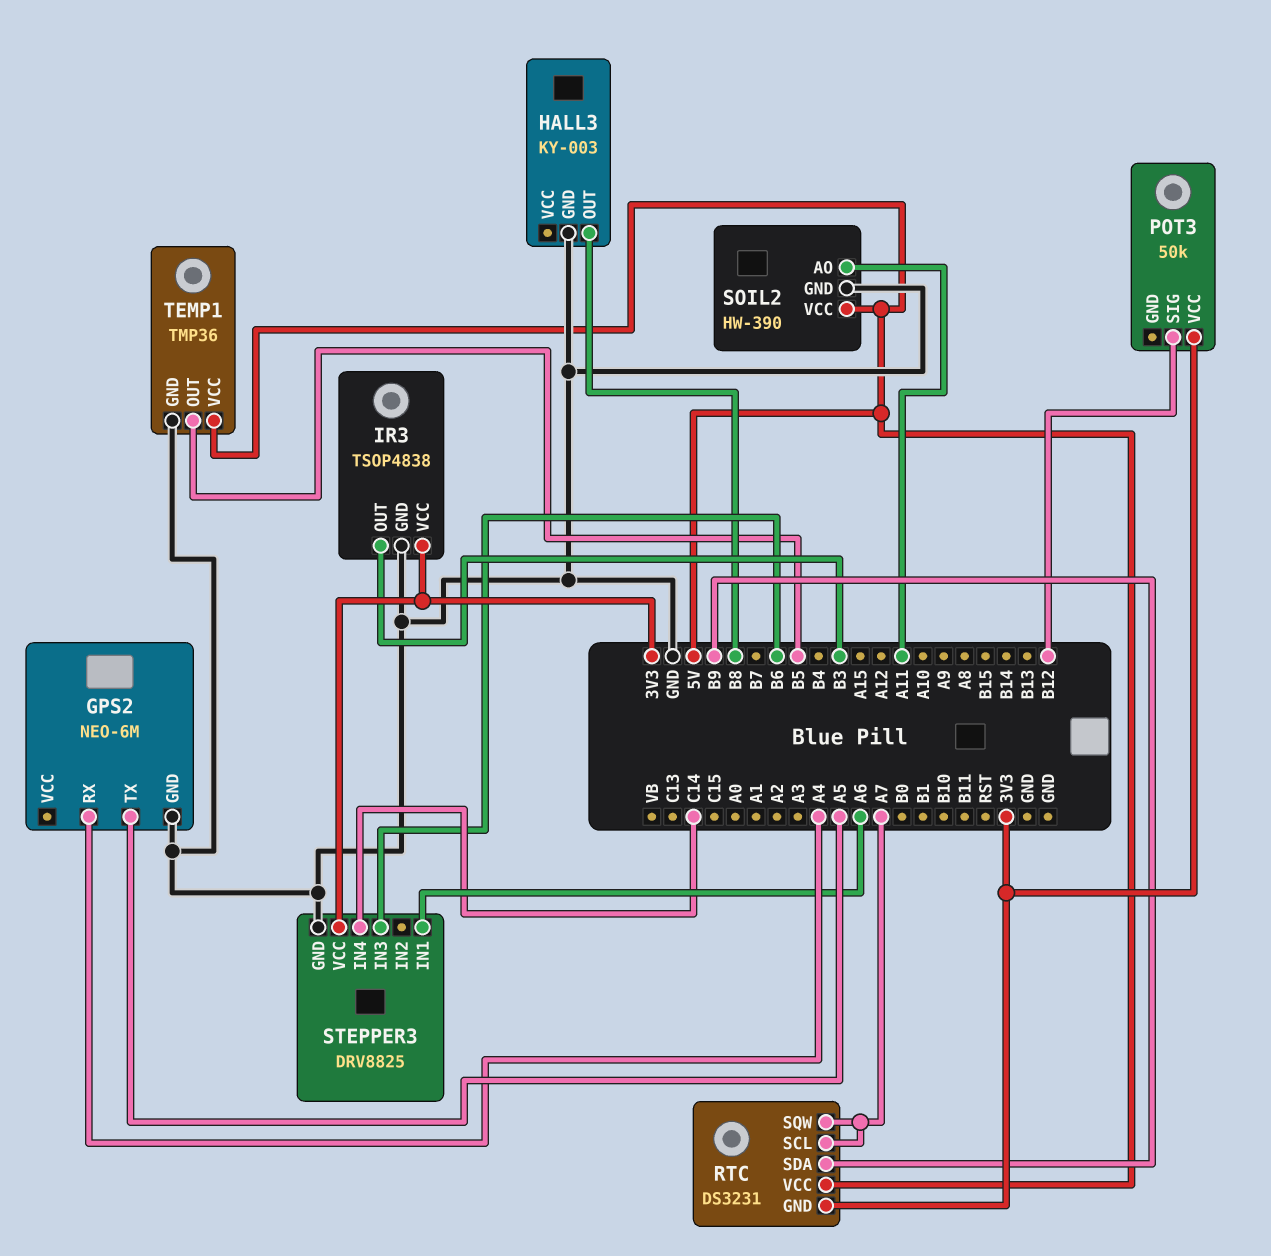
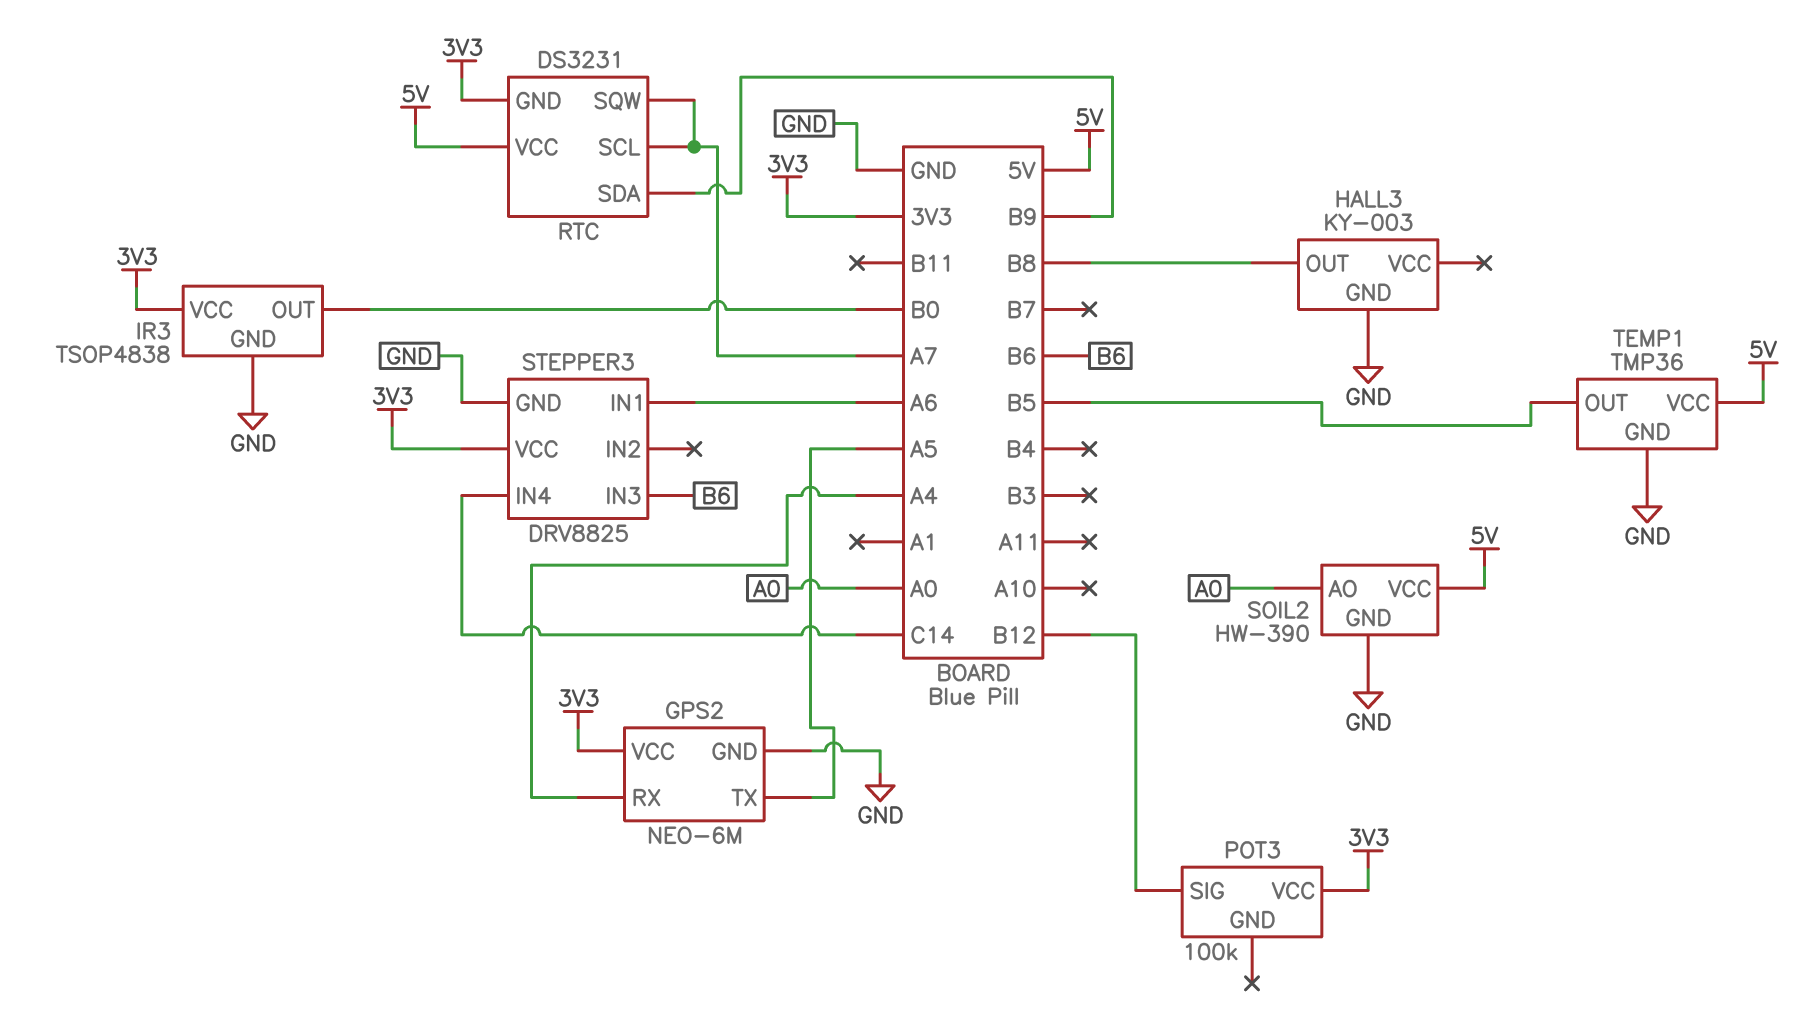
GPS2 pin VCC: none -> 3V3
IR3 pin OUT: B3 -> B0
POT3: 50k -> 100k
SOIL2 pin AO: A11 -> A0

